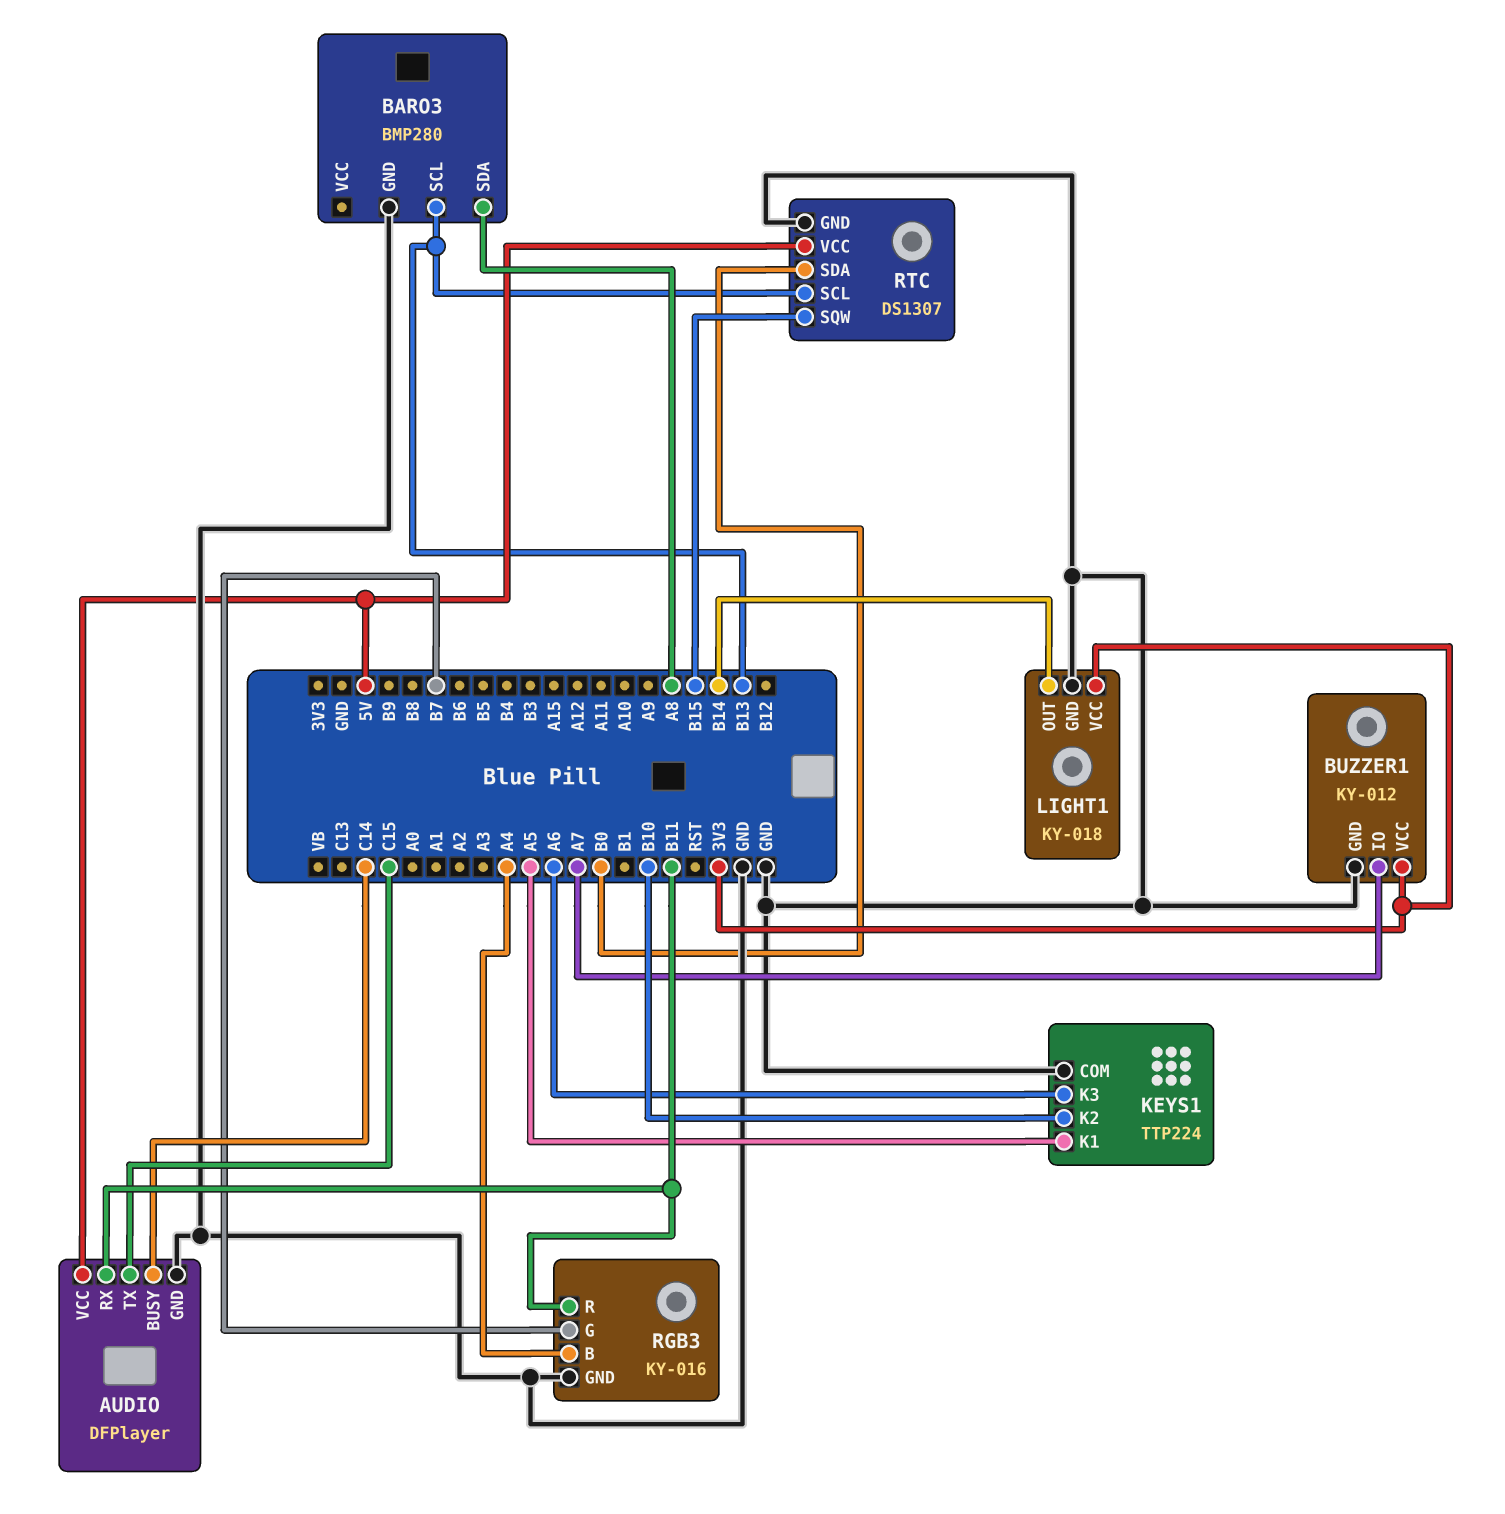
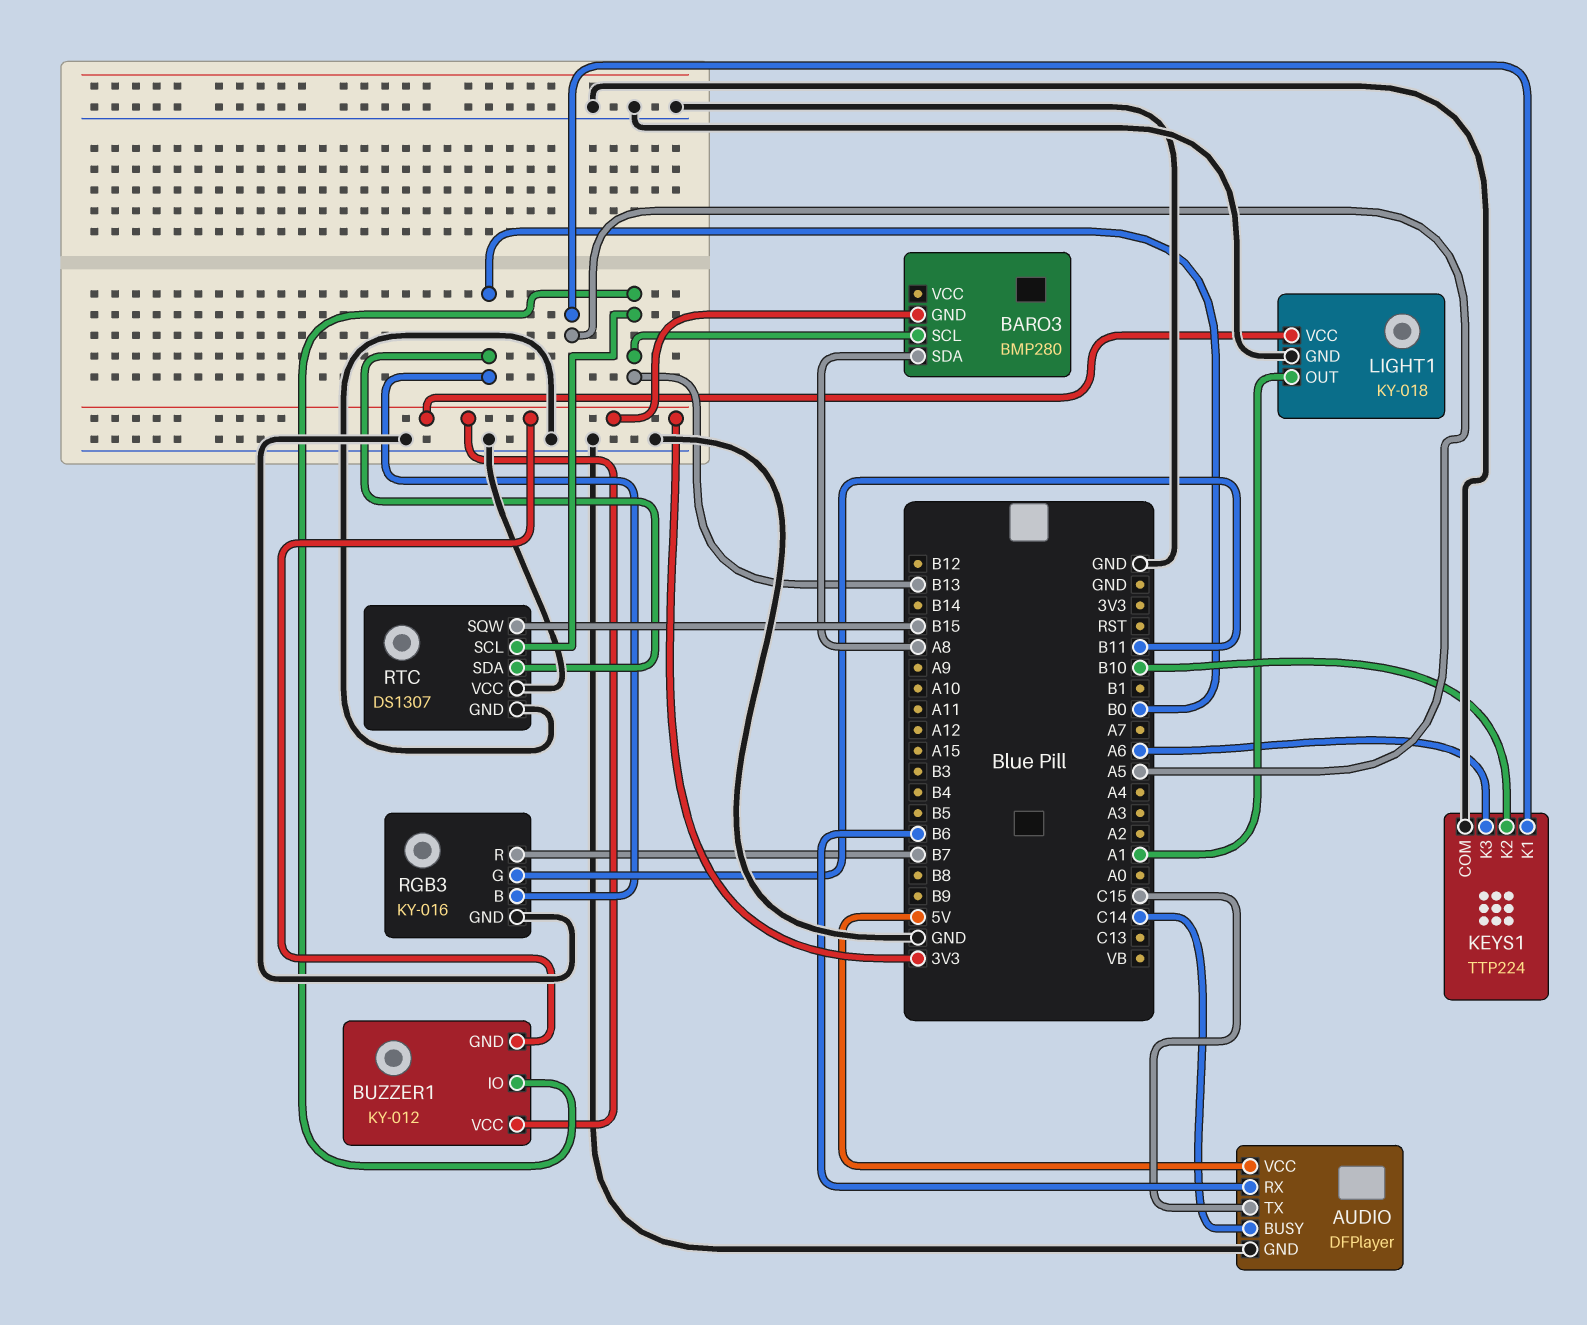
AUDIO pin RX: B11 -> B6
BARO3 pin GND: GND -> 3V3
BUZZER1 pin GND: GND -> 3V3
BUZZER1 pin IO: A7 -> B13
LIGHT1 pin OUT: B14 -> A1
RGB3 pin B: A4 -> B0
RGB3 pin G: B7 -> B11
RGB3 pin R: B11 -> B7
RTC pin VCC: 5V -> GND

